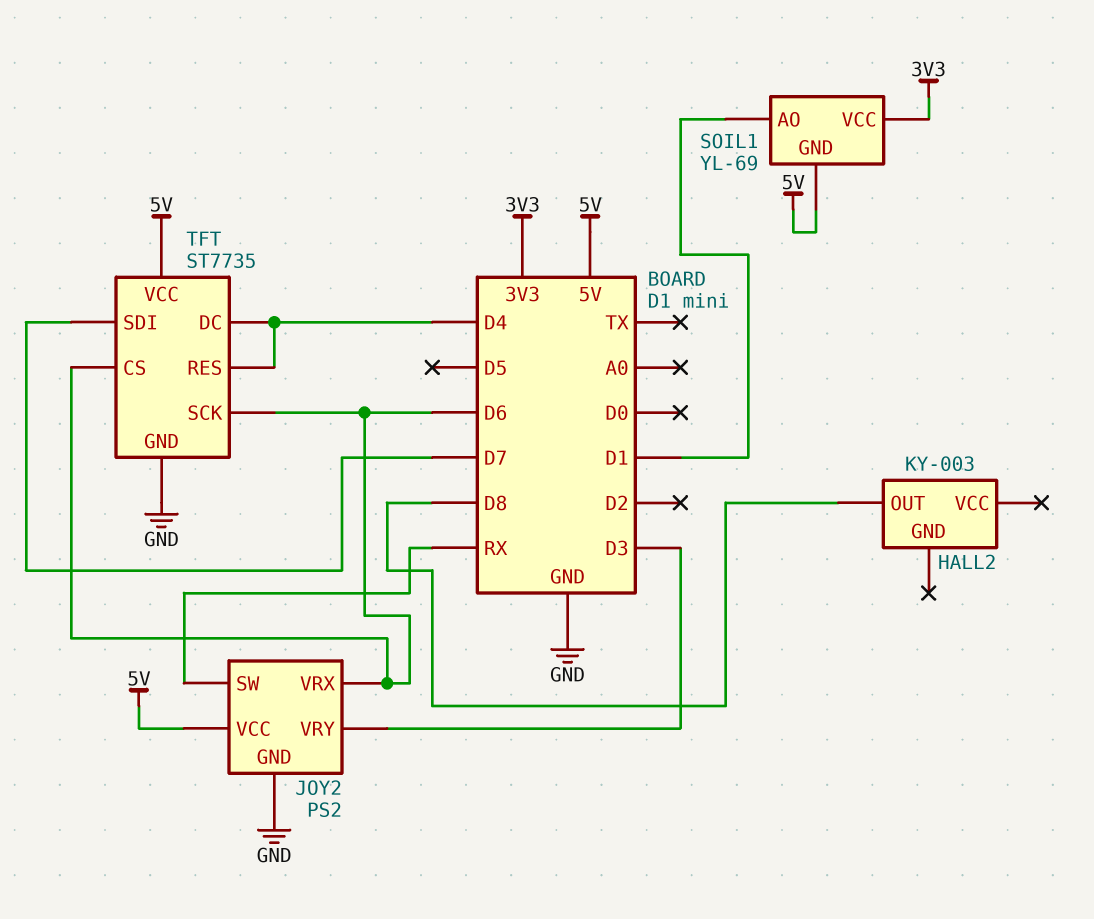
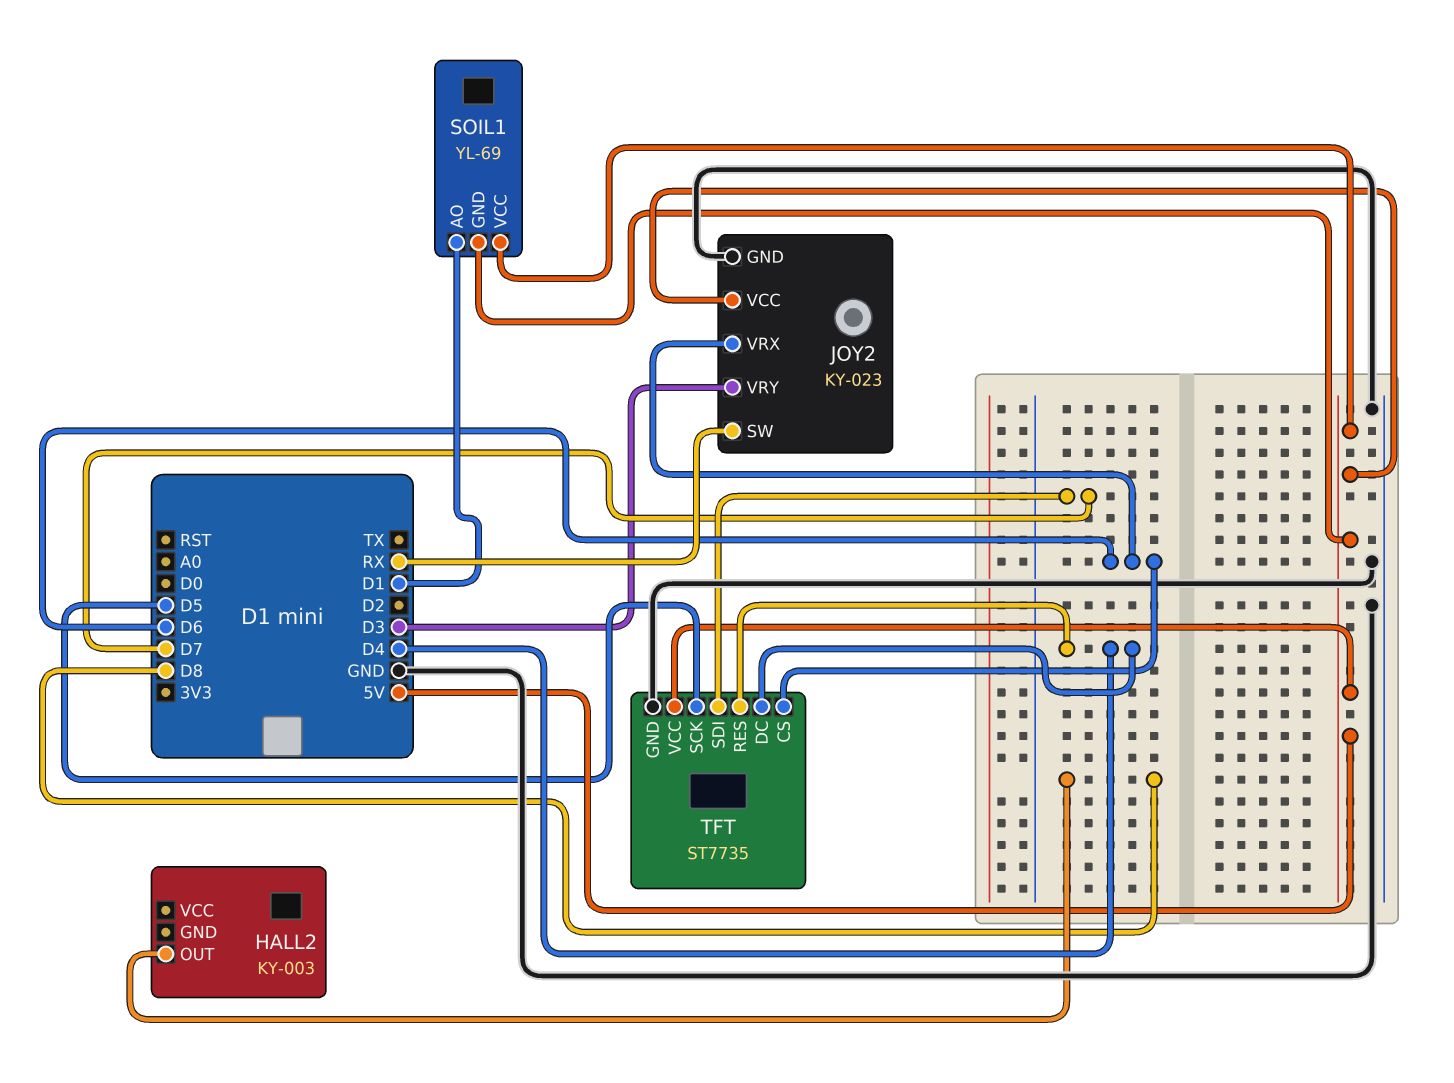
JOY2: PS2 -> KY-023
SOIL1 pin VCC: 3V3 -> 5V
TFT pin SCK: D6 -> D5

